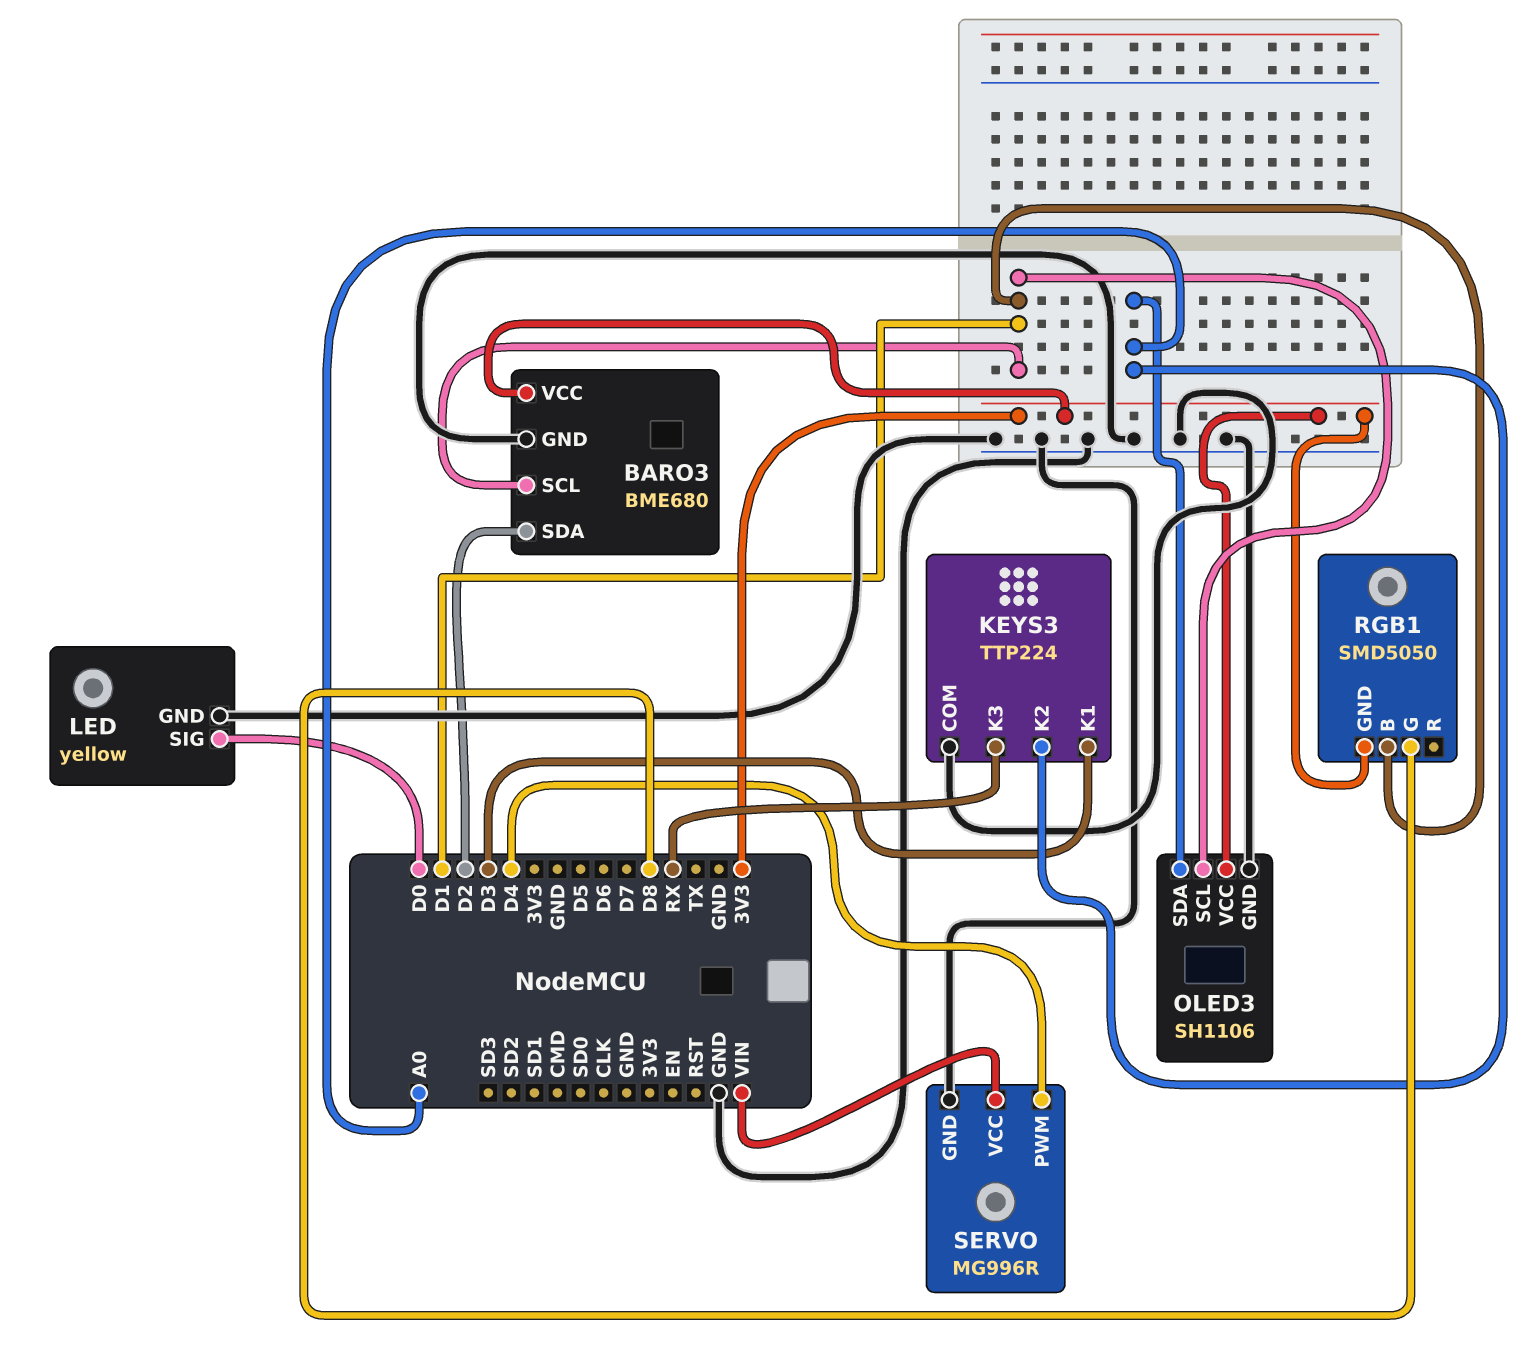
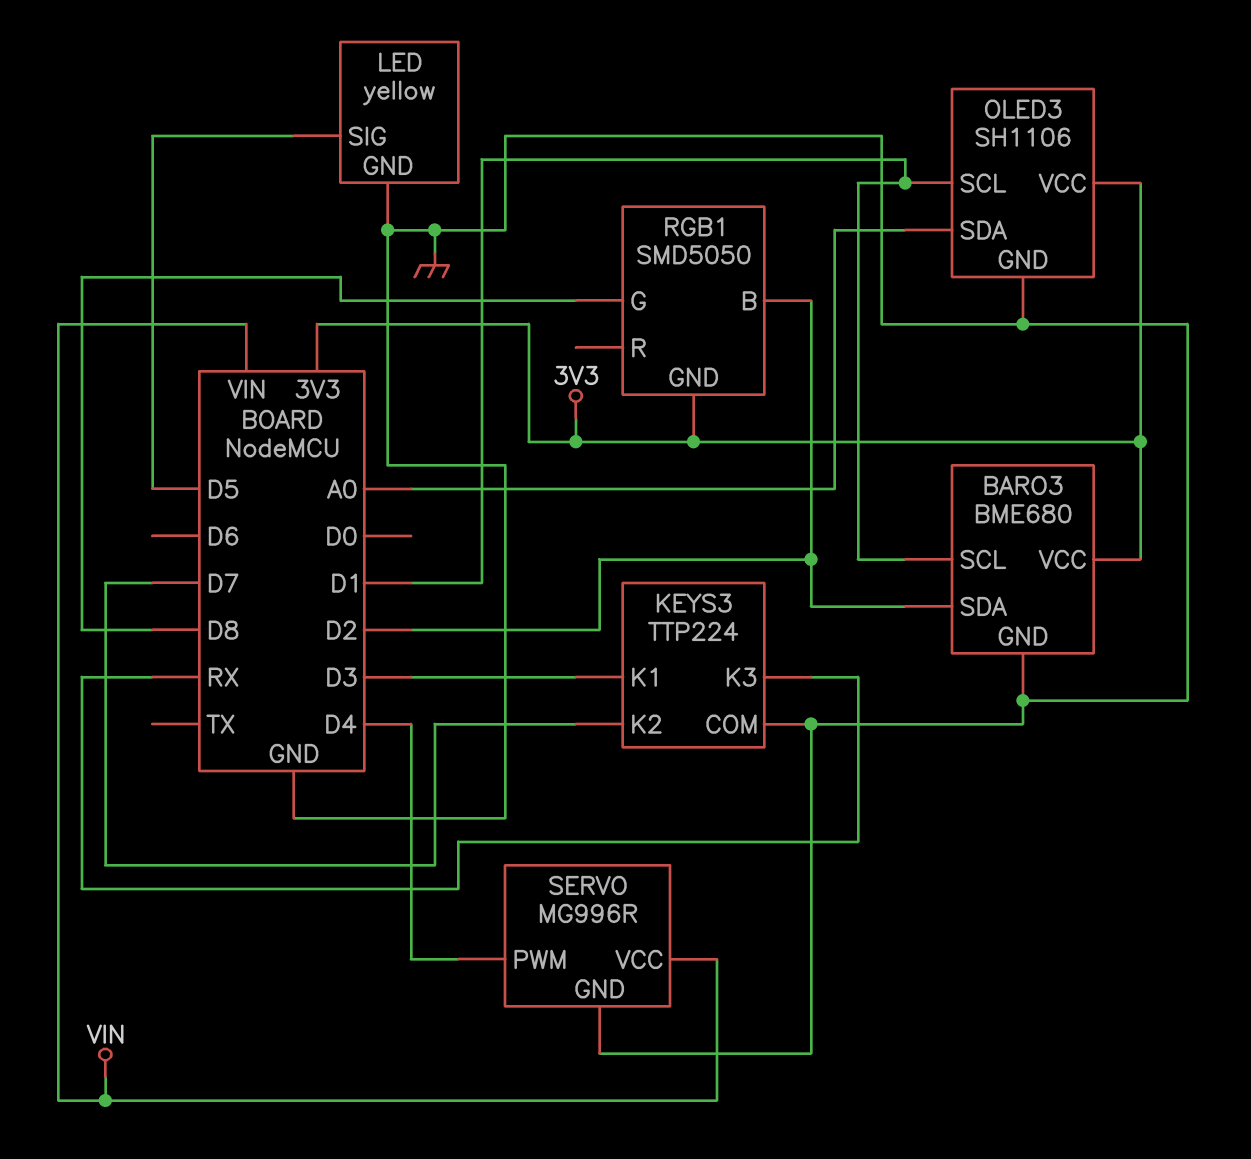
KEYS3 pin K2: A0 -> D7
LED pin SIG: D0 -> D5
RGB1 pin B: D1 -> D2

